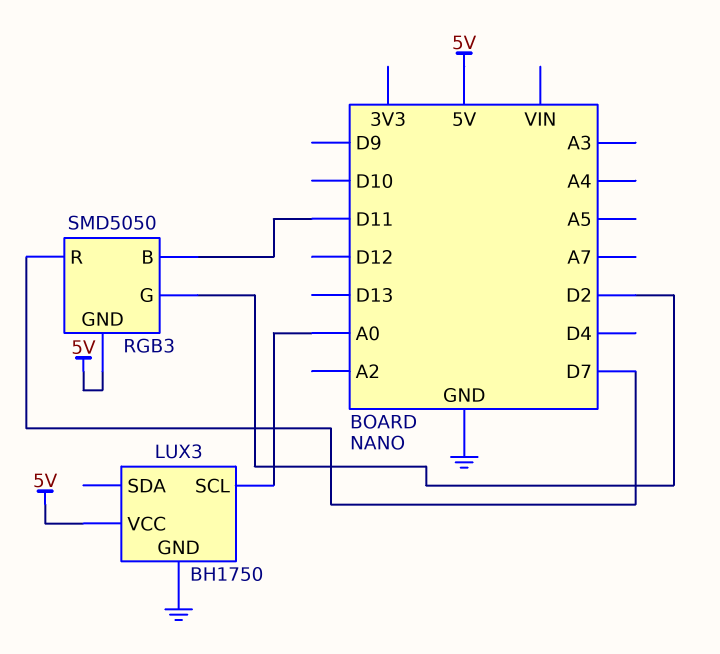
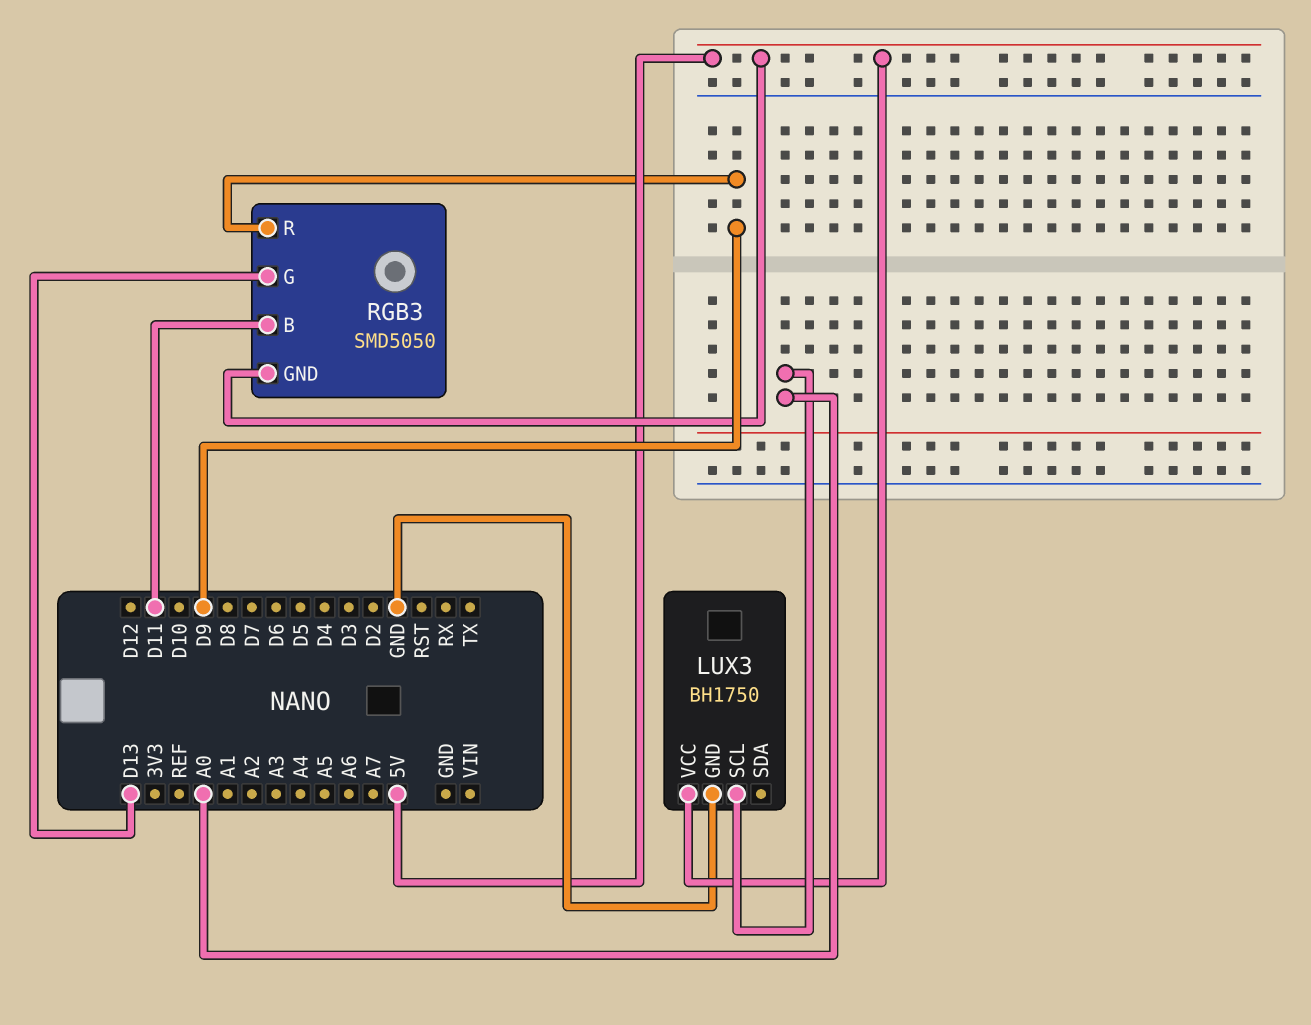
RGB3 pin G: D2 -> D13
RGB3 pin R: D7 -> D9

